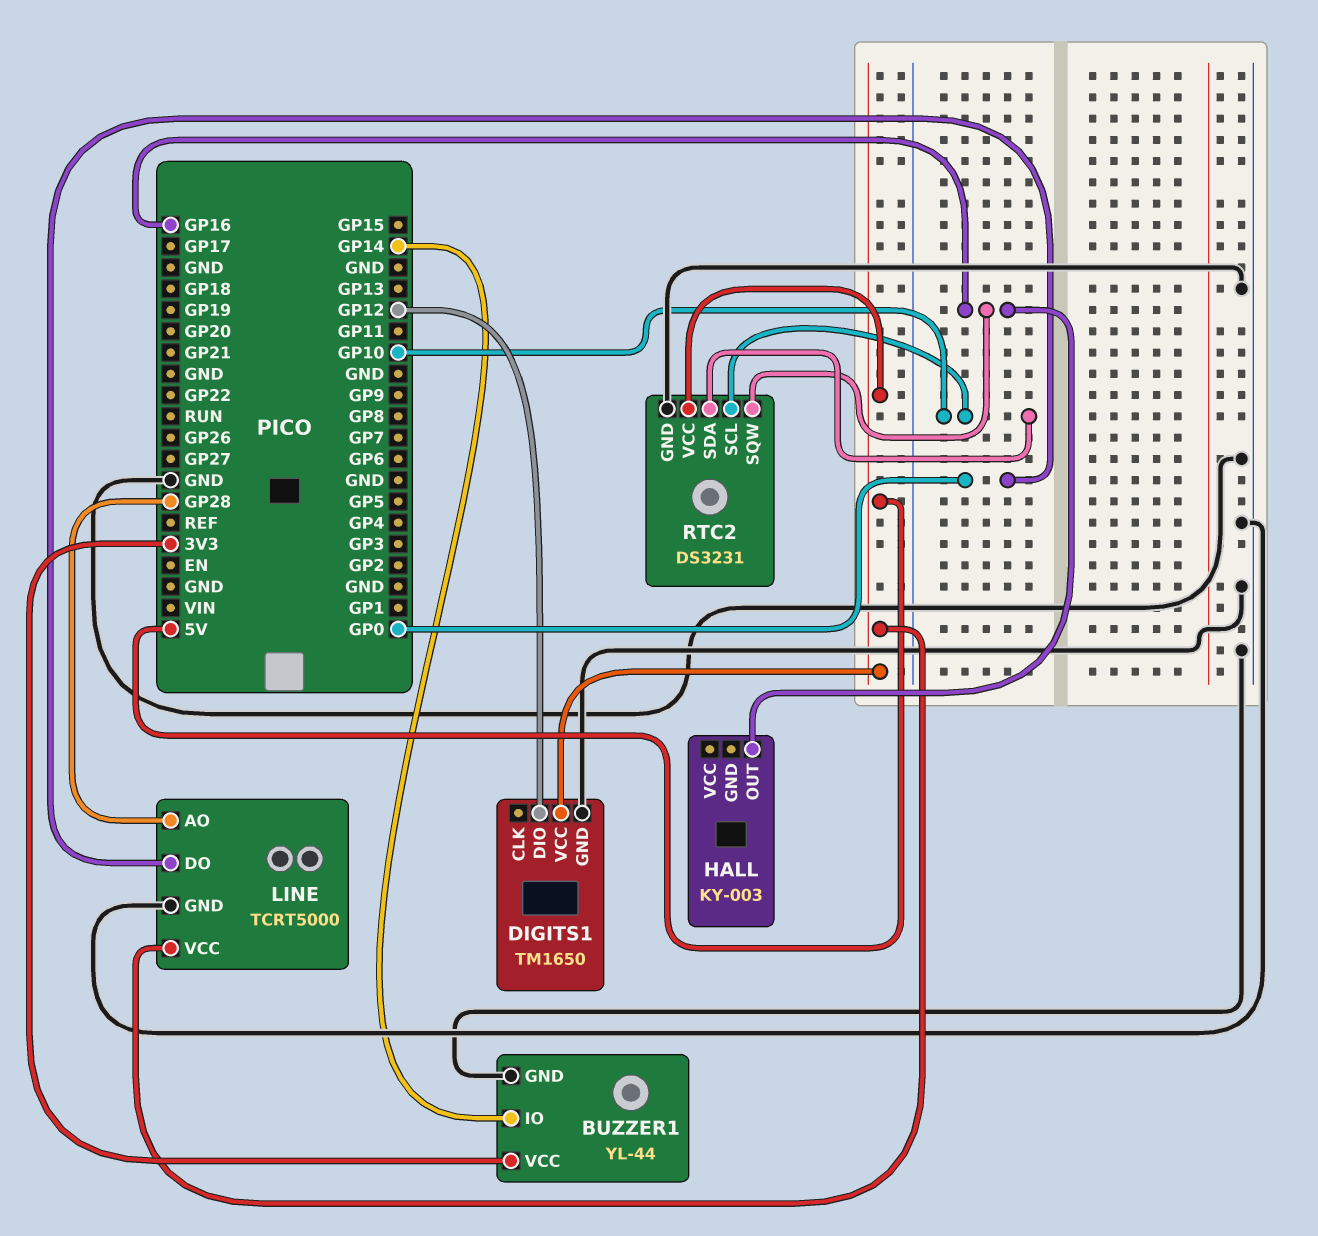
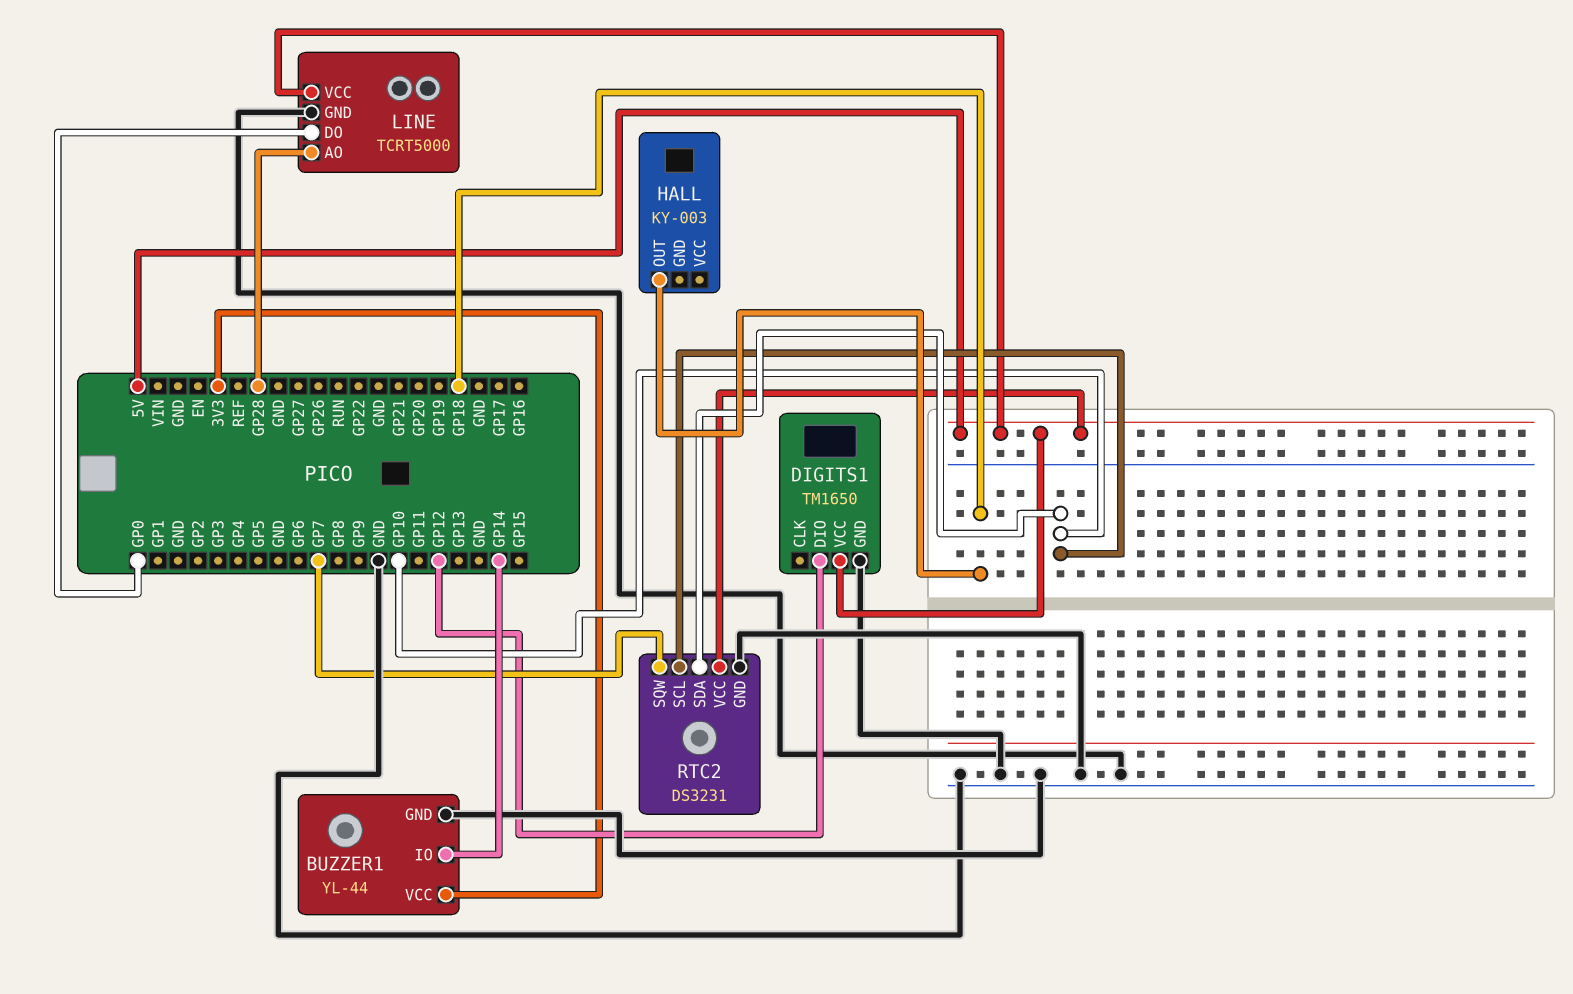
HALL pin OUT: GP16 -> GP18
RTC2 pin SQW: GP16 -> GP7

